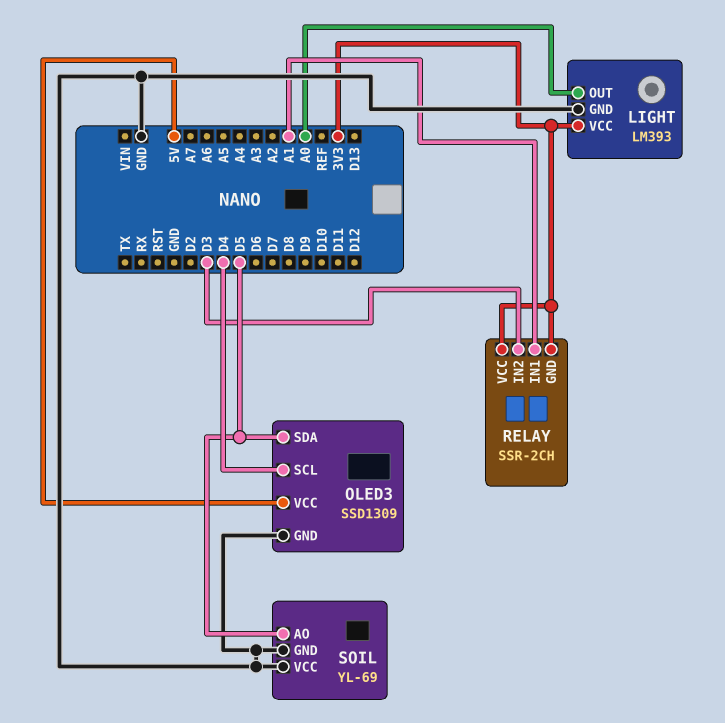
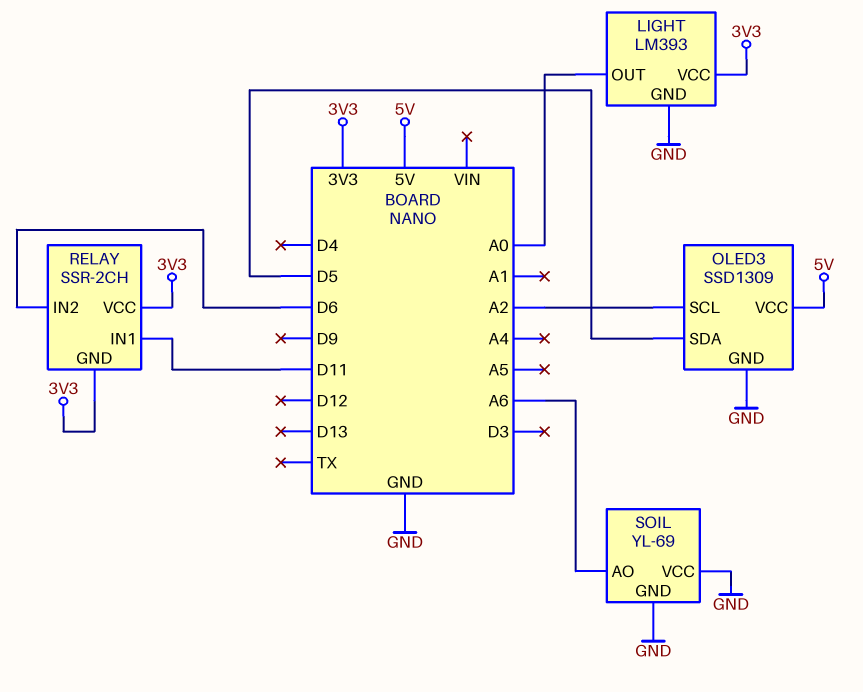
OLED3 pin SCL: D4 -> A2
RELAY pin IN1: A1 -> D11
RELAY pin IN2: D3 -> D6
SOIL pin AO: D5 -> A6

